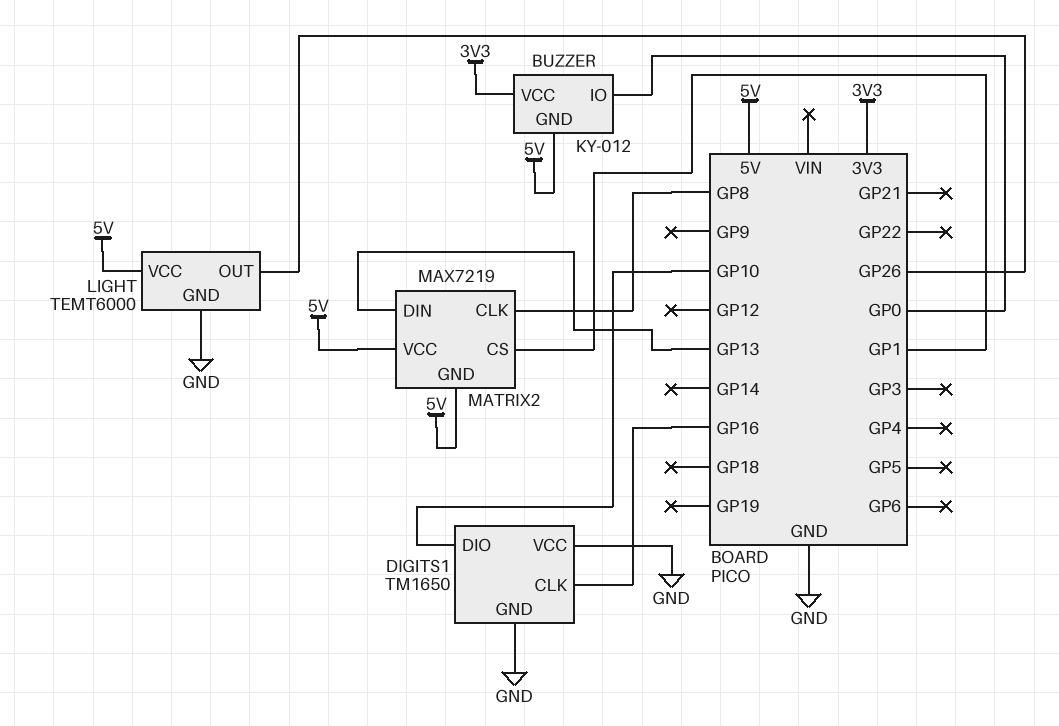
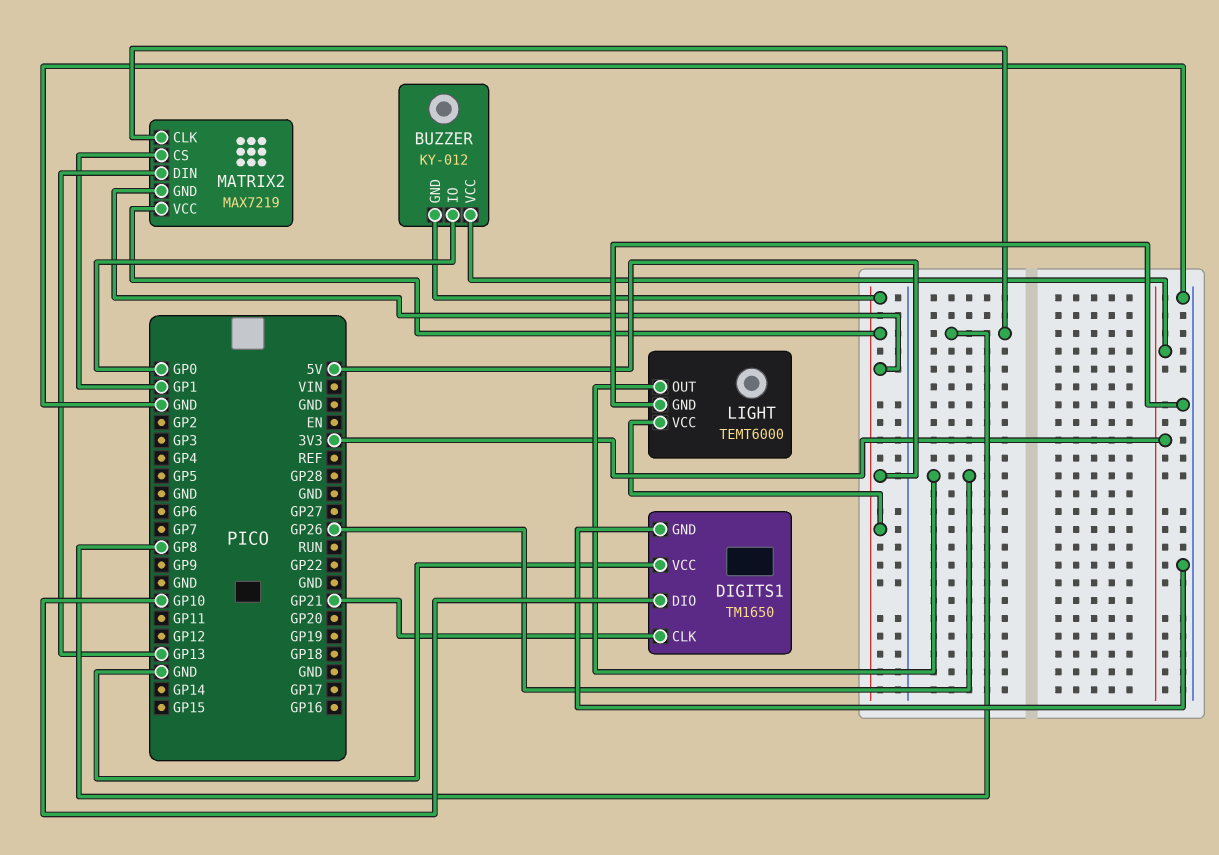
DIGITS1 pin CLK: GP16 -> GP21

